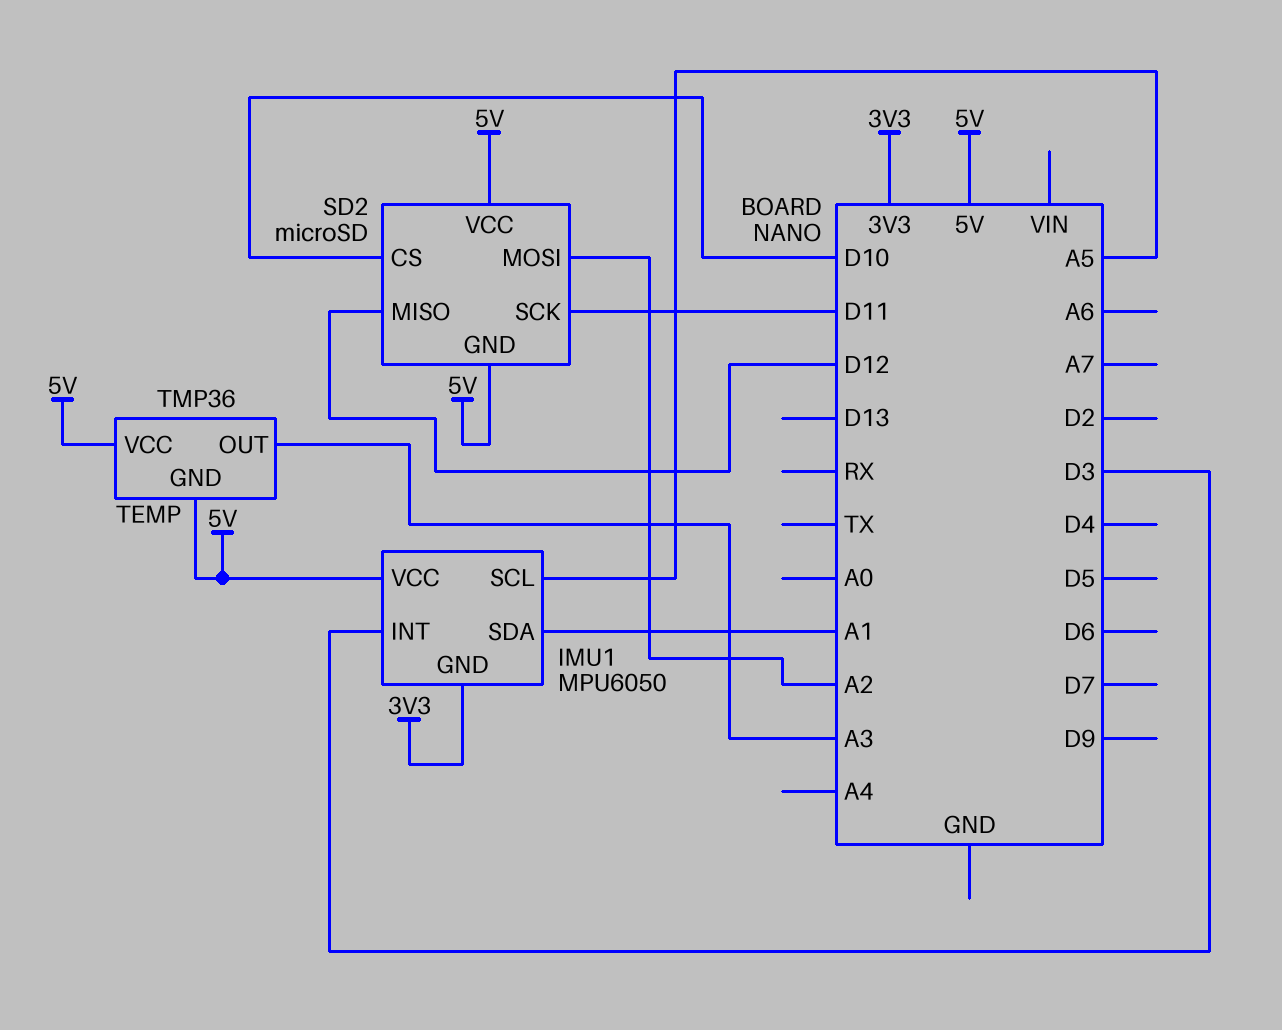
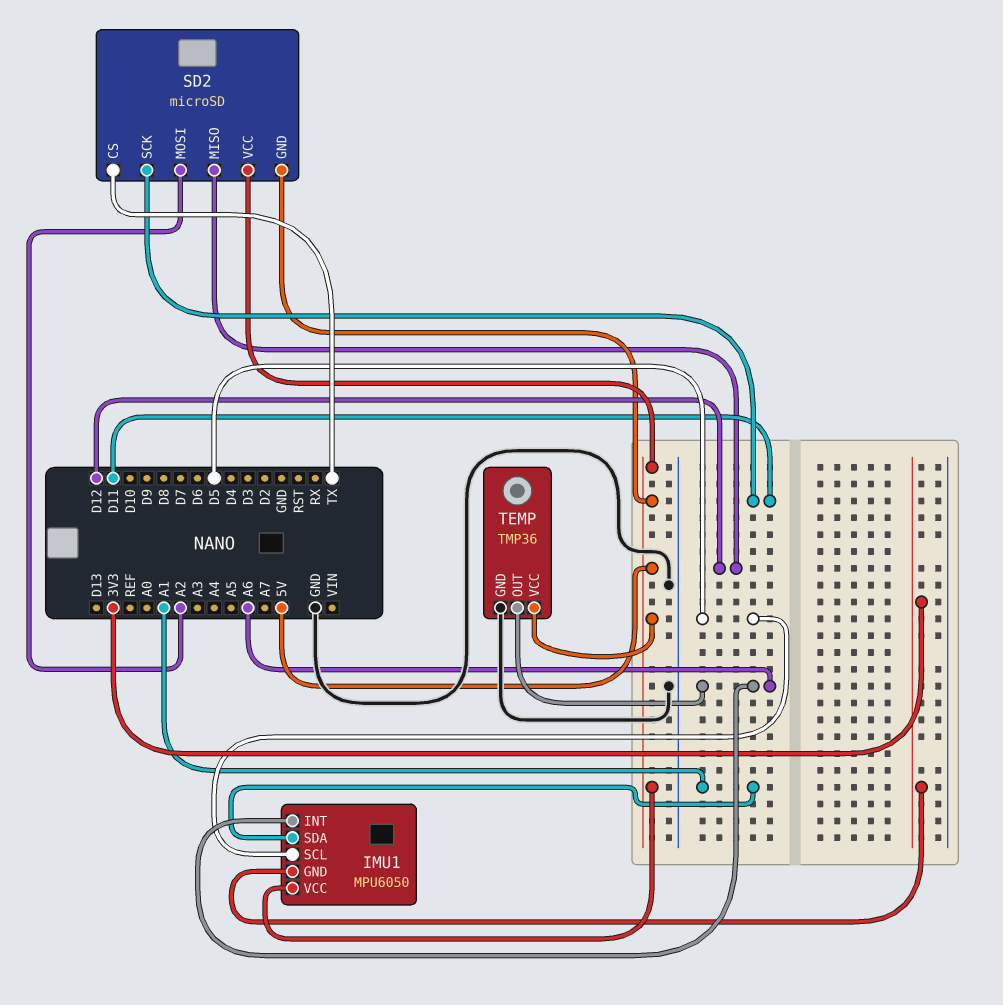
IMU1 pin INT: D3 -> A6
IMU1 pin SCL: A5 -> D5
SD2 pin CS: D10 -> TX
TEMP pin GND: 5V -> GND
TEMP pin OUT: A3 -> A6

